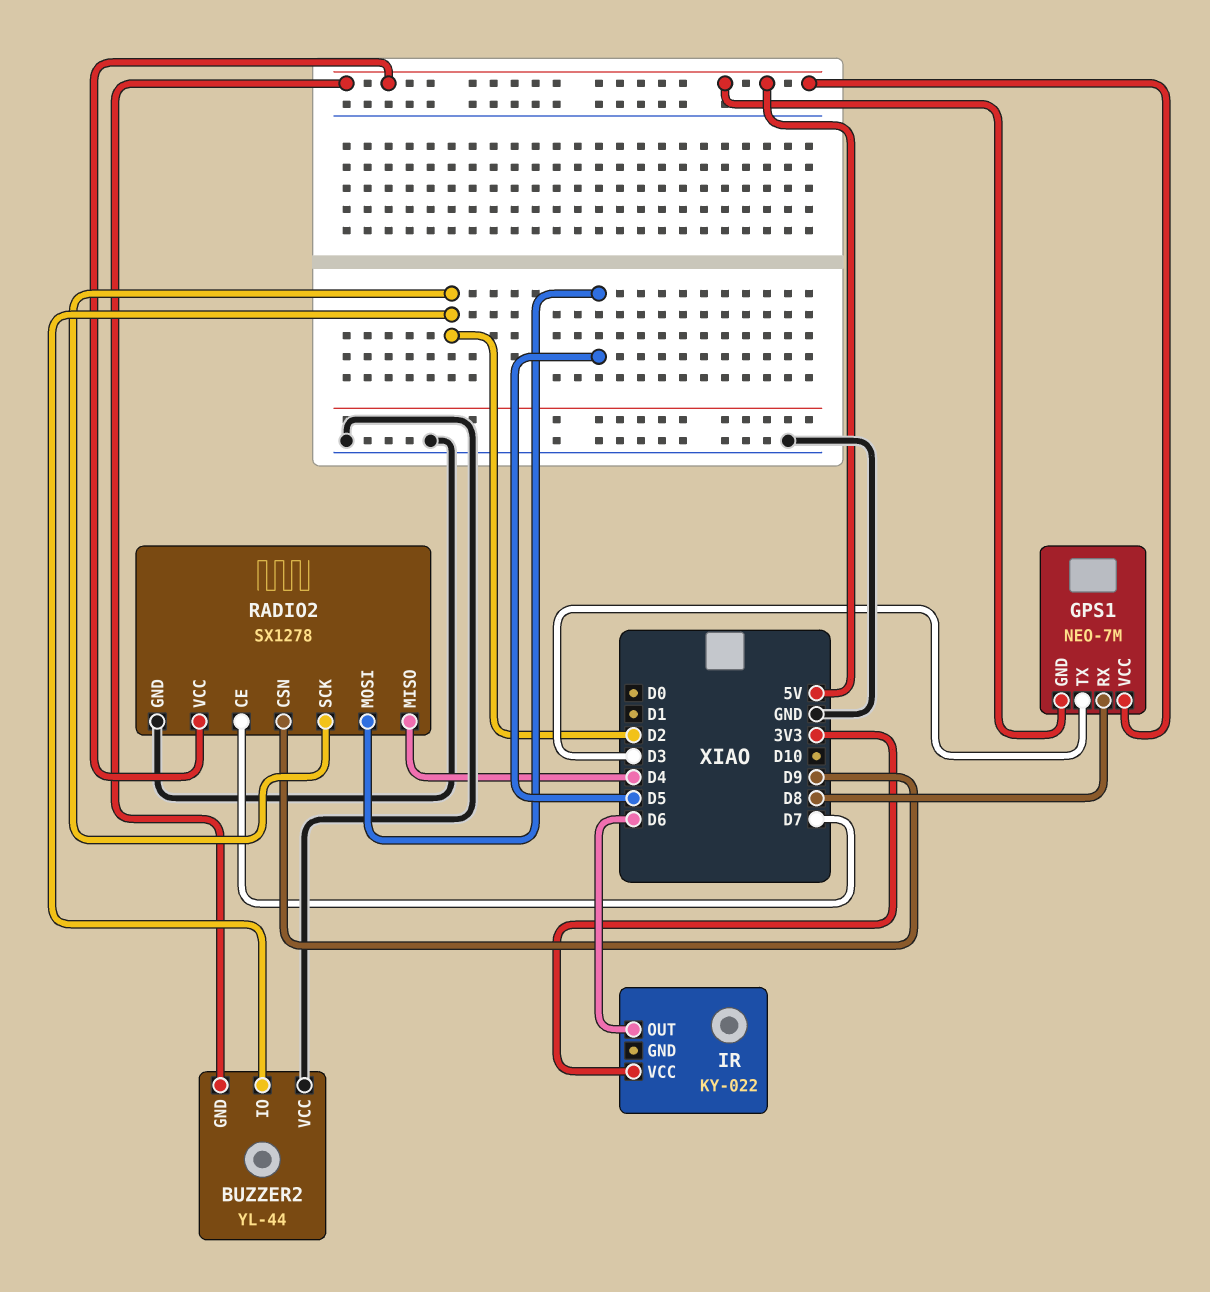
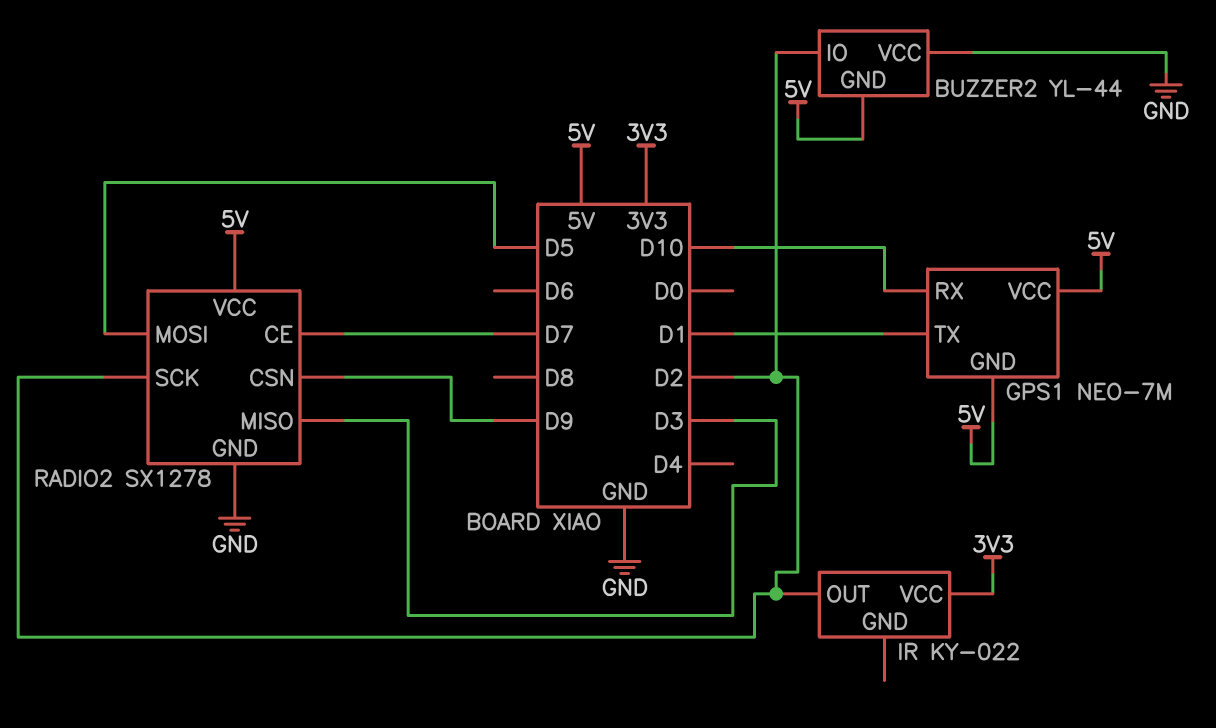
GPS1 pin RX: D8 -> D10
GPS1 pin TX: D3 -> D1
IR pin OUT: D6 -> D2
RADIO2 pin MISO: D4 -> D3

